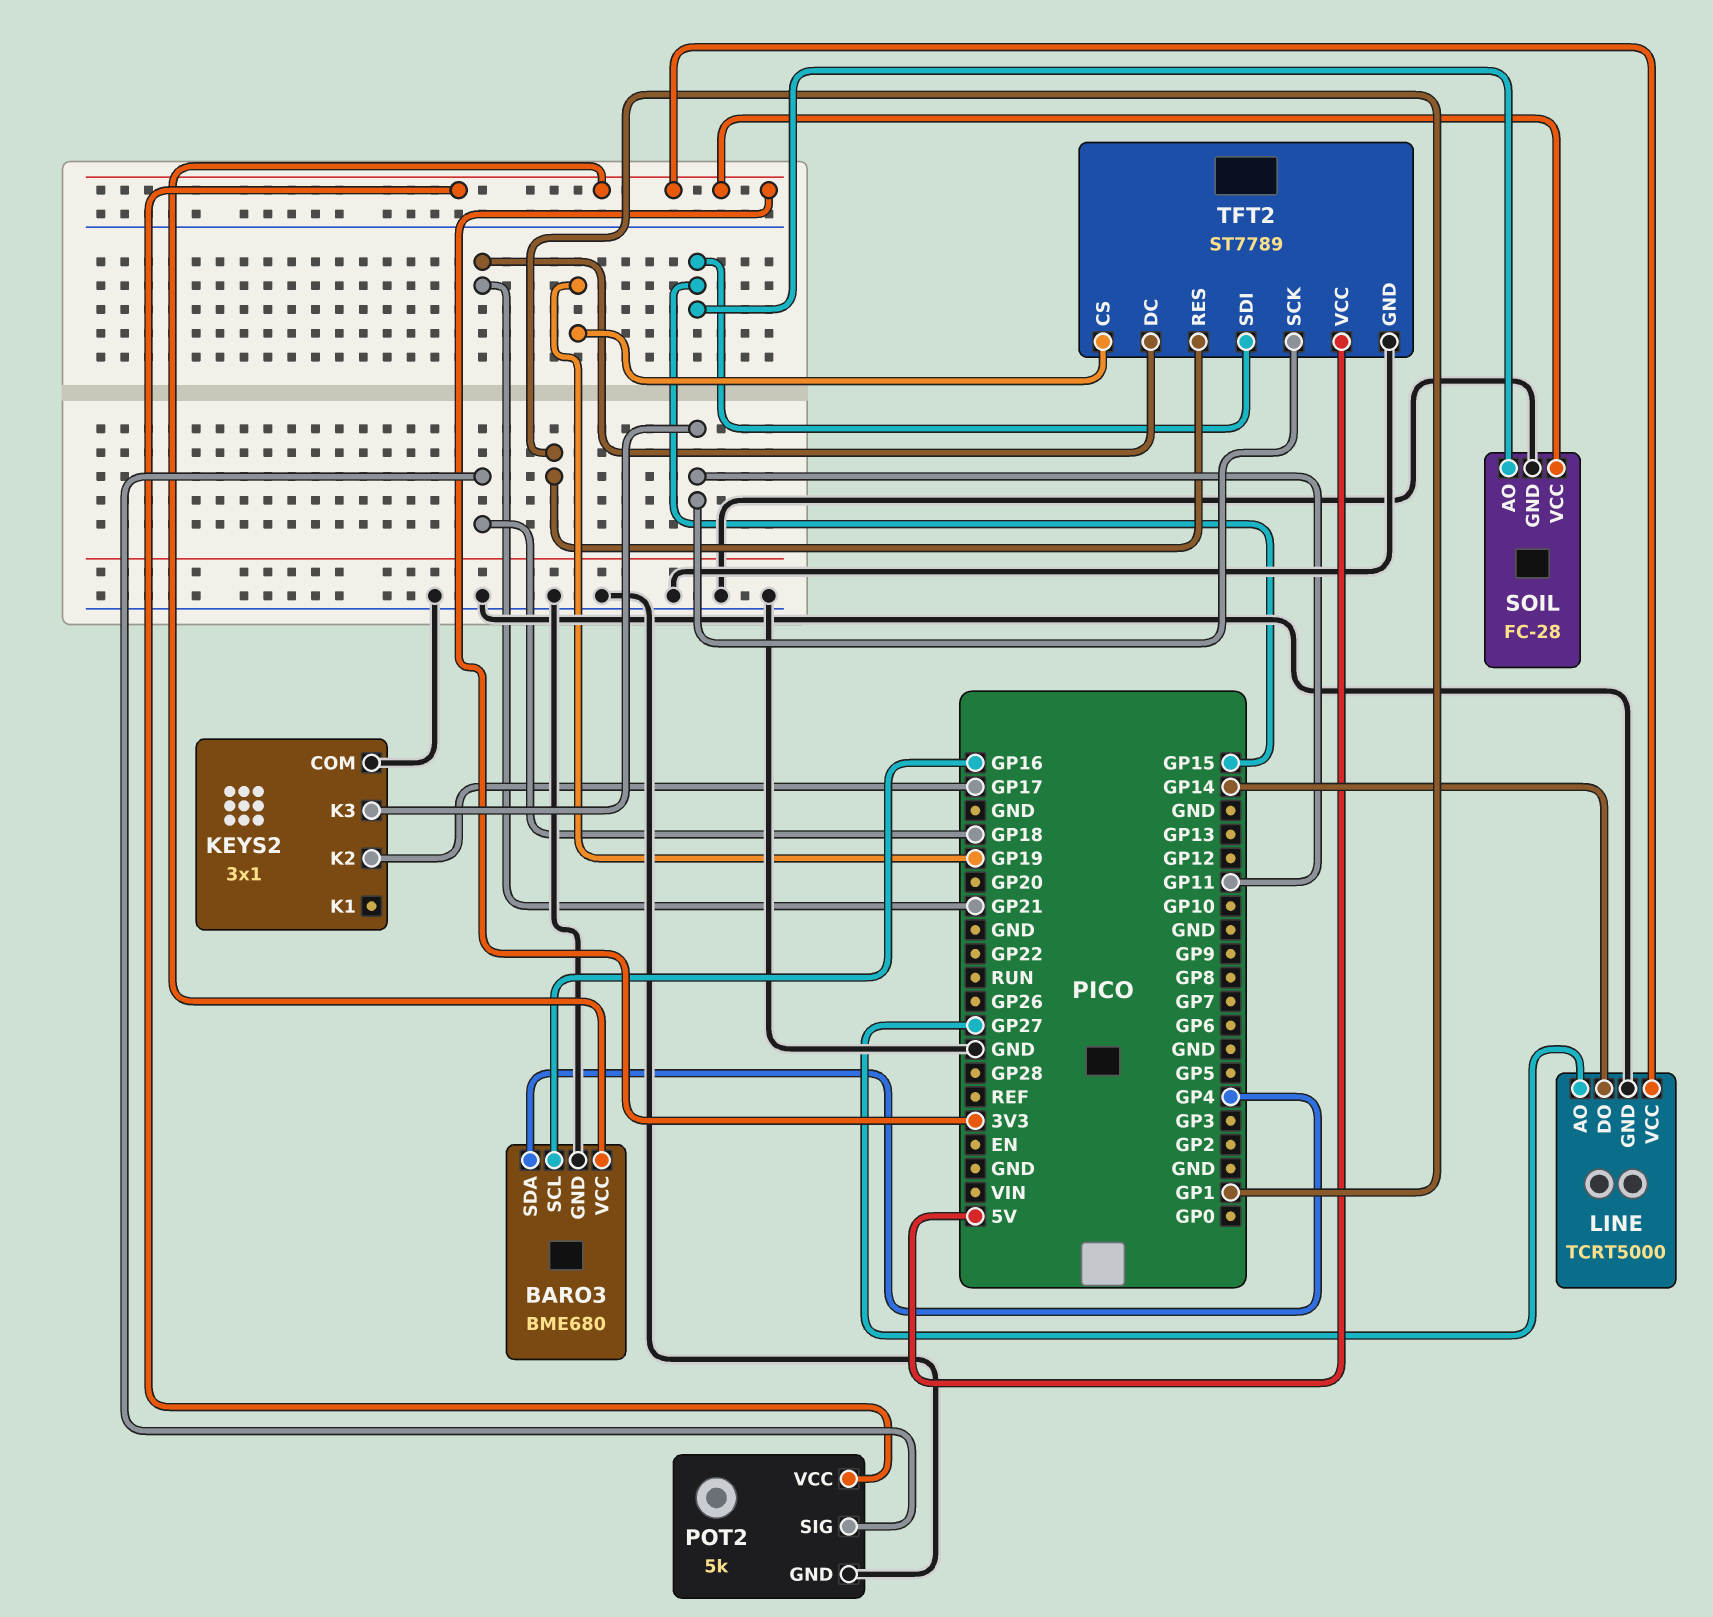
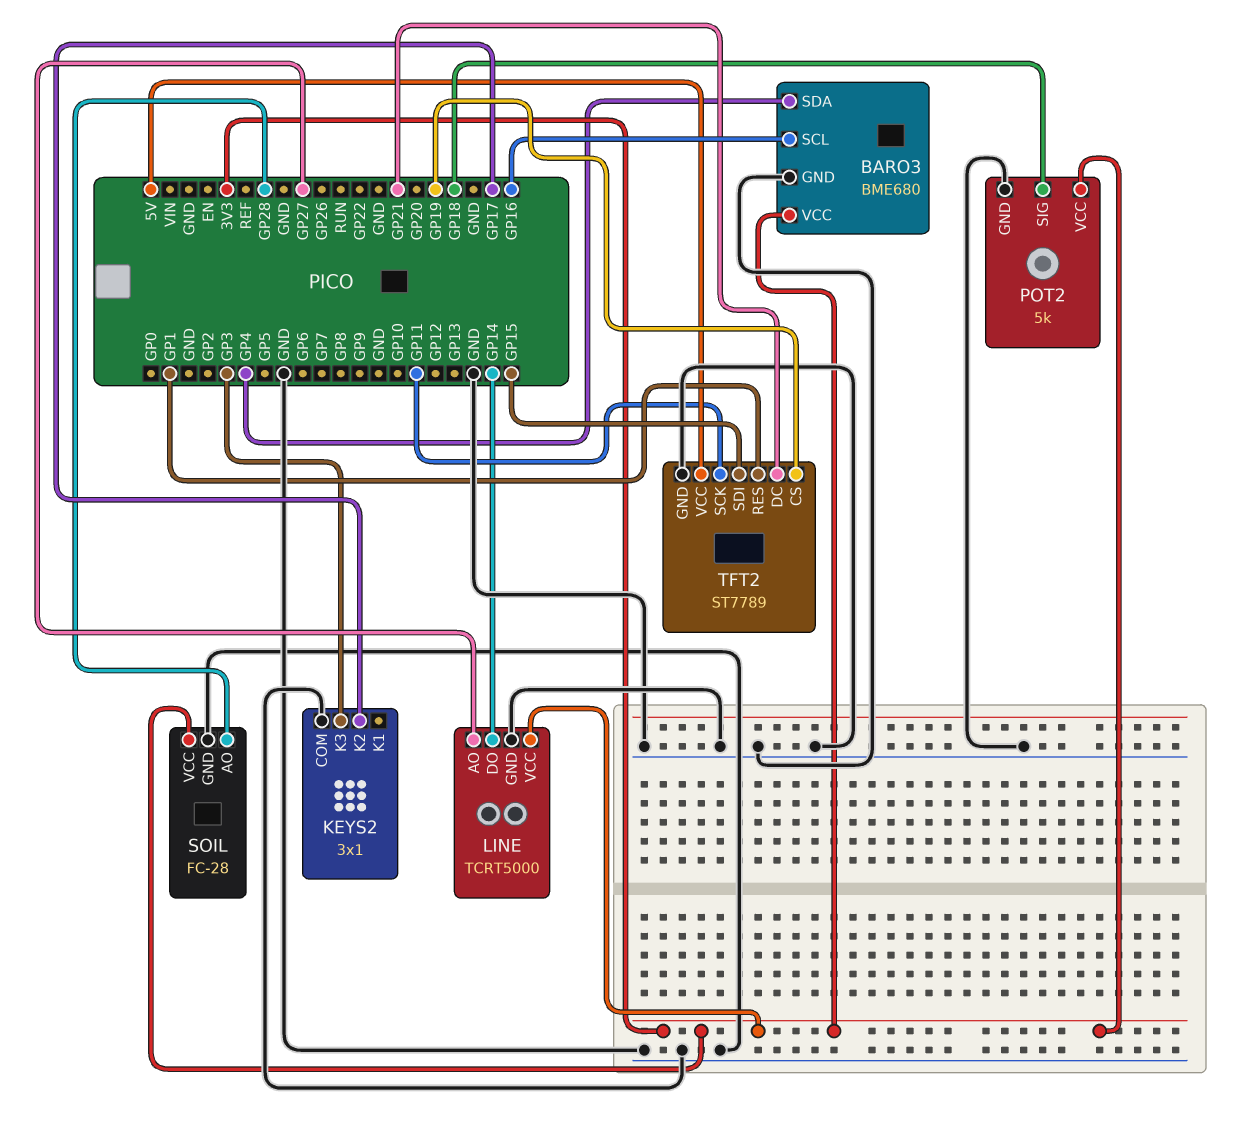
KEYS2 pin K3: GP11 -> GP3
SOIL pin AO: GP15 -> GP28

